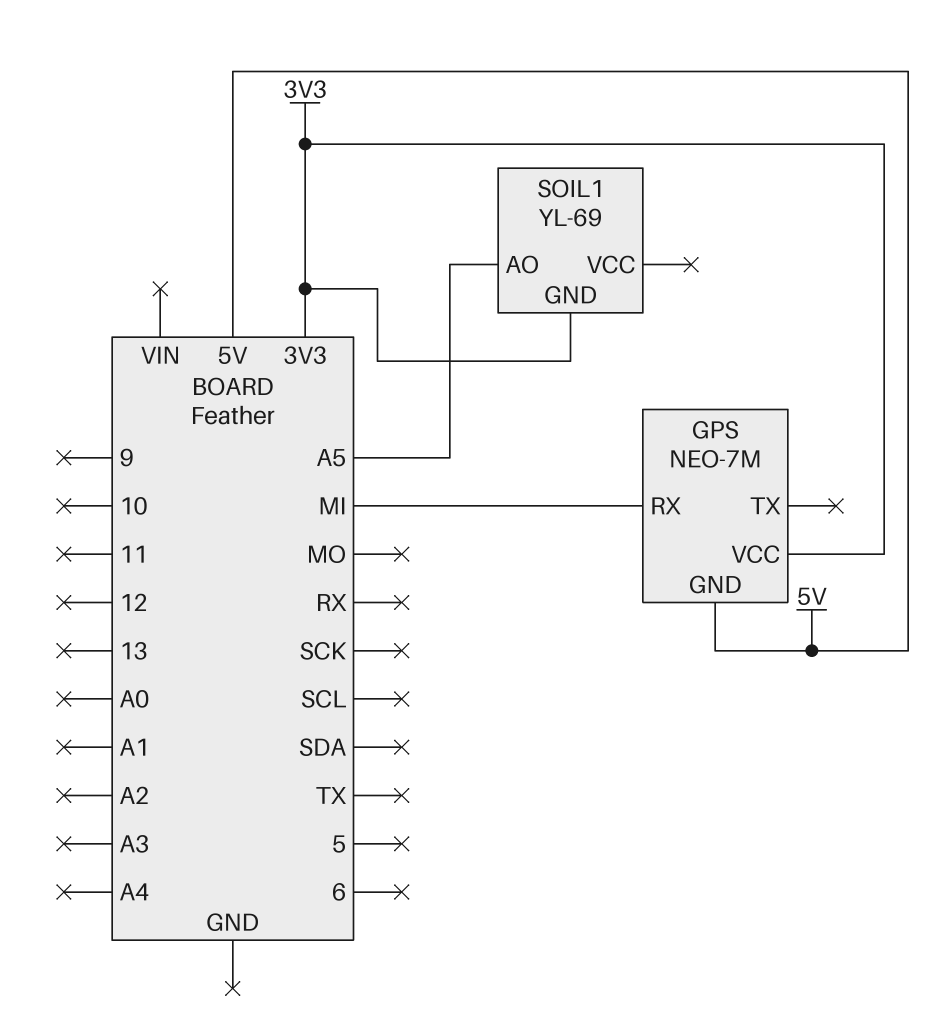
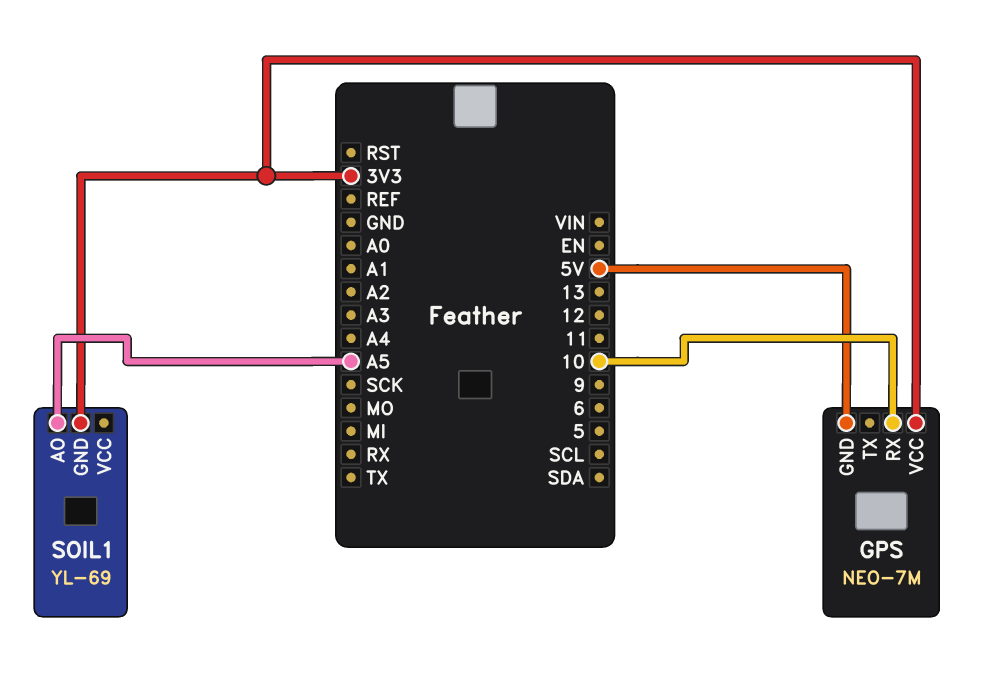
GPS pin RX: MI -> 10

